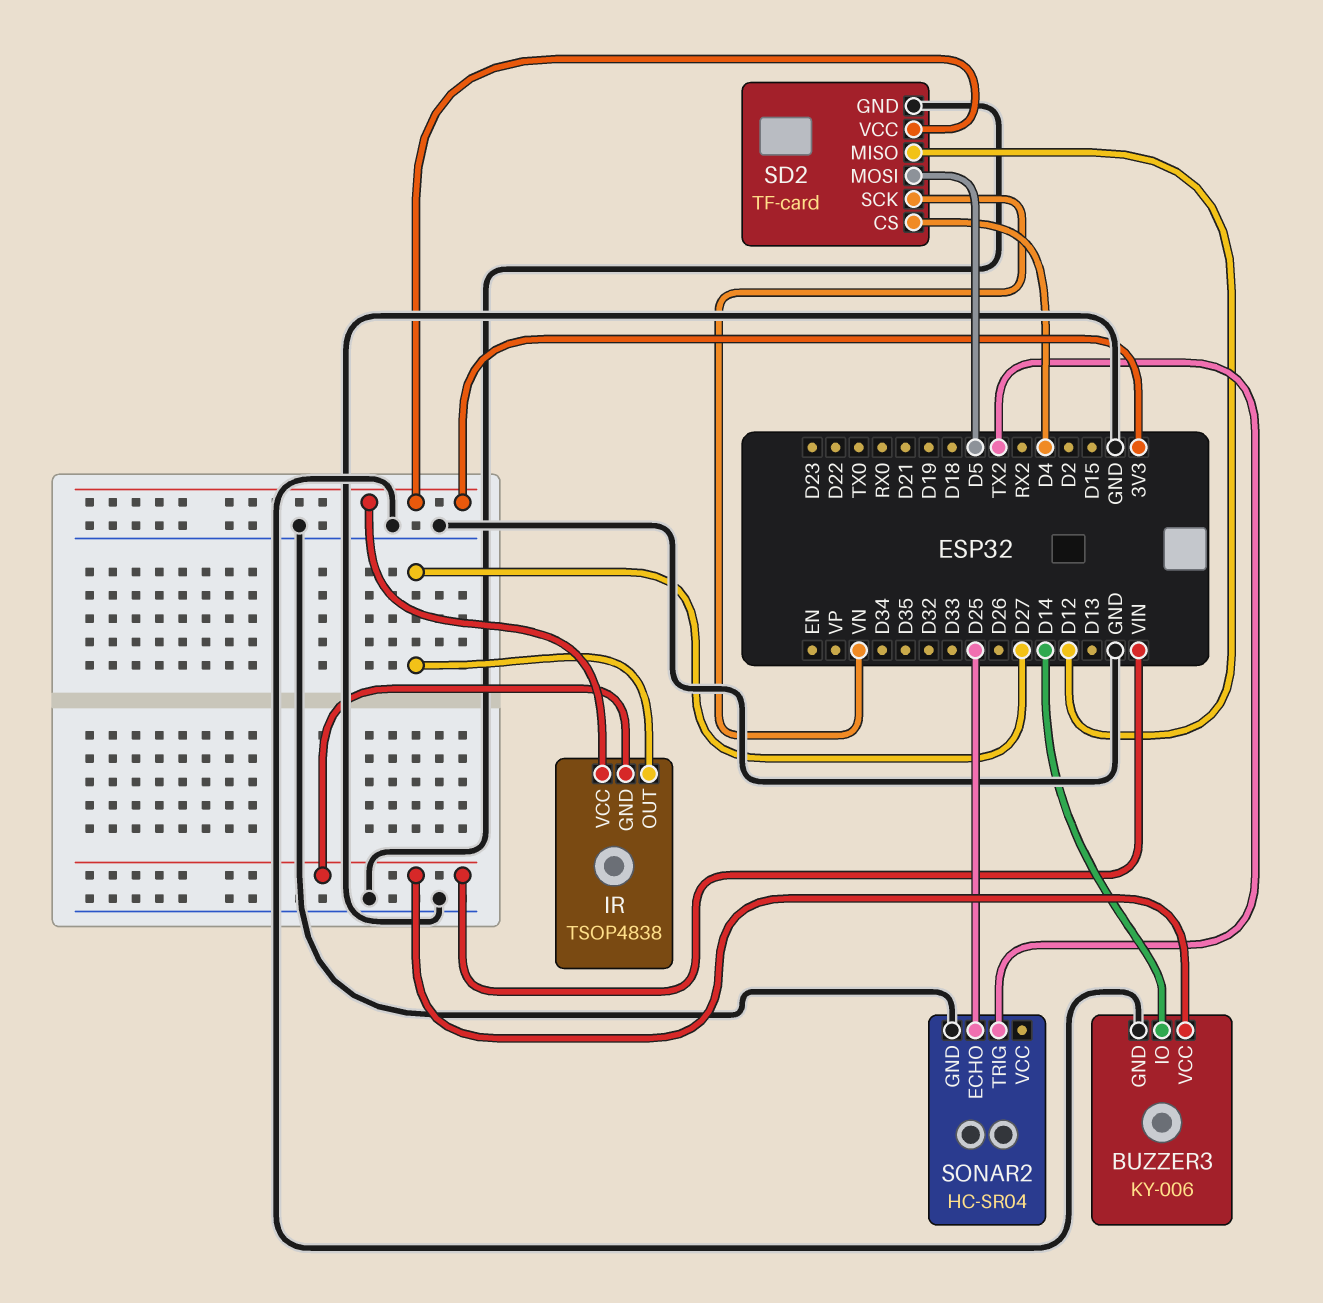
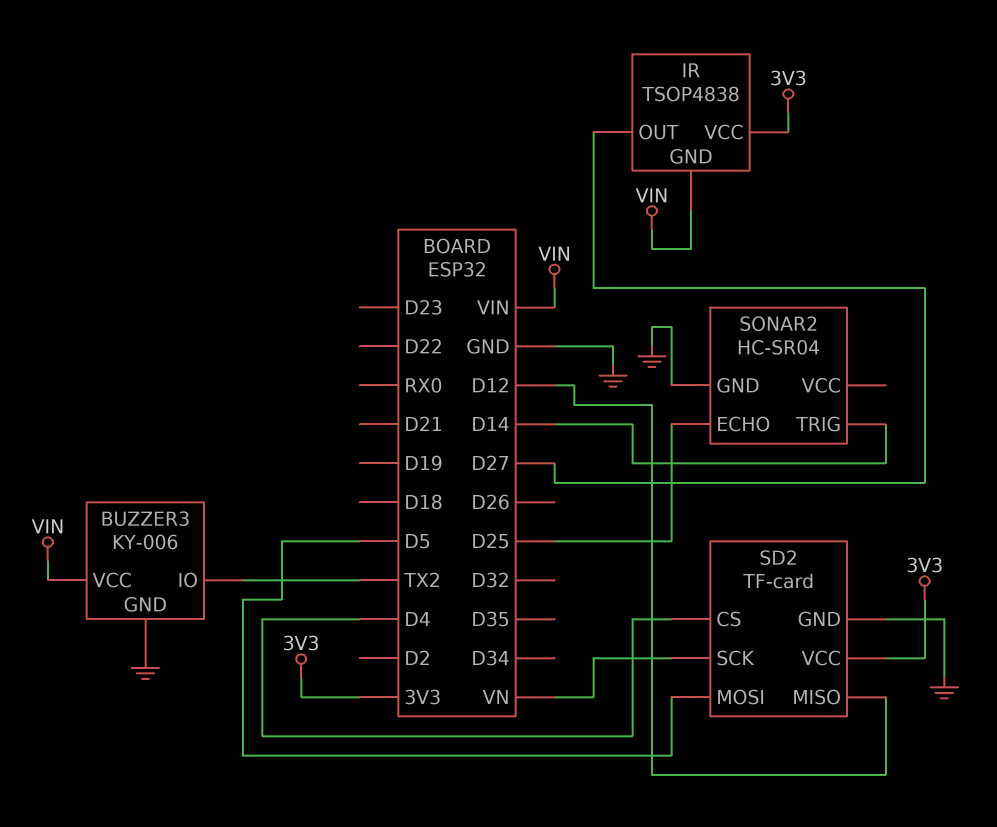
BUZZER3 pin IO: D14 -> TX2
SONAR2 pin TRIG: TX2 -> D14

